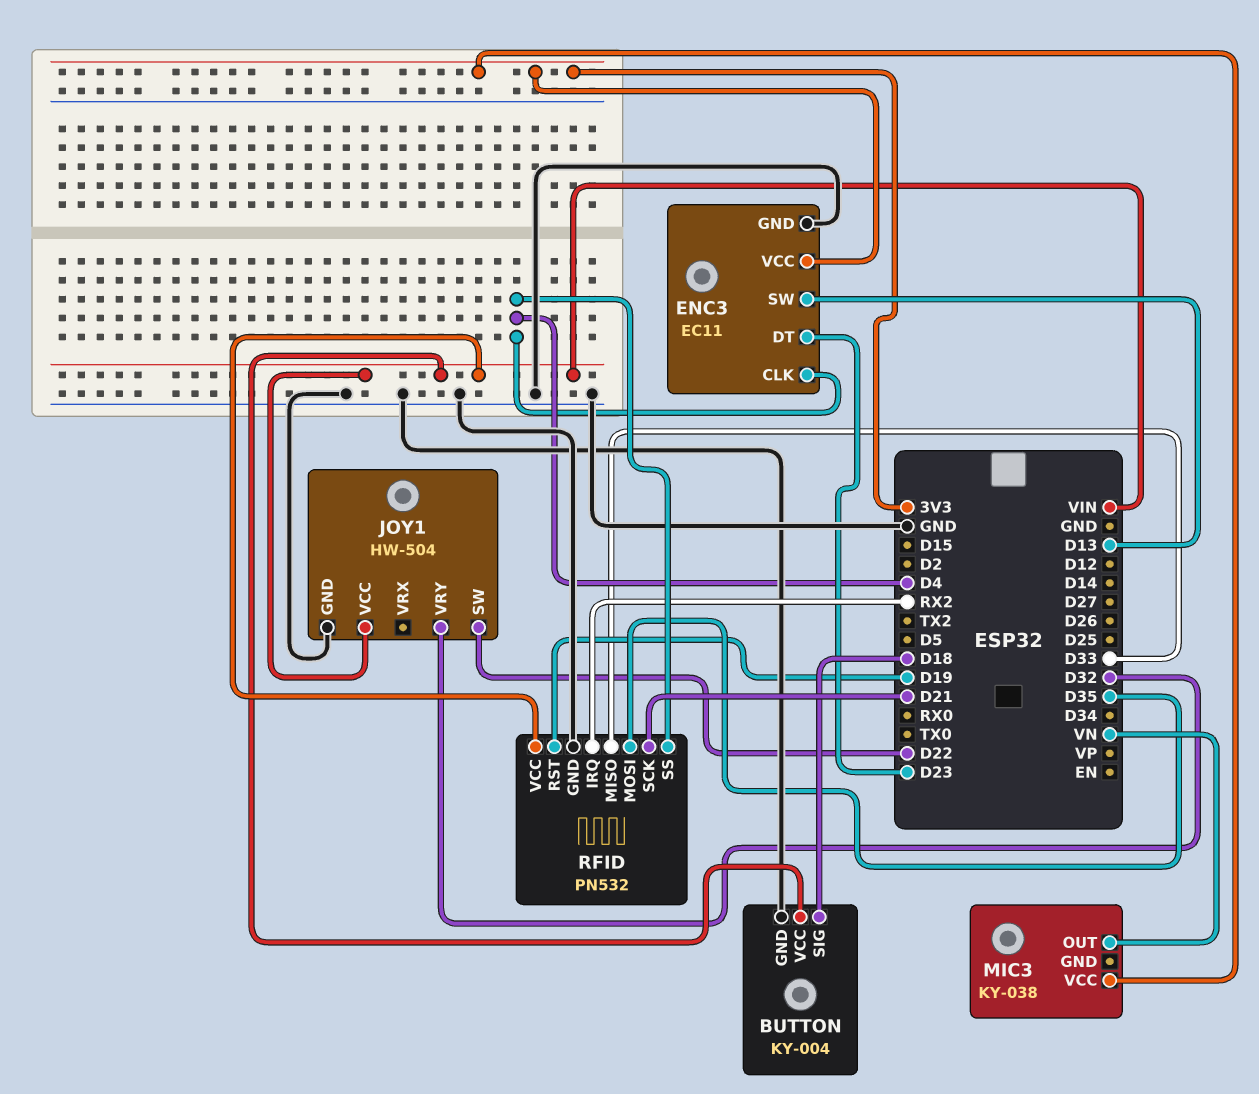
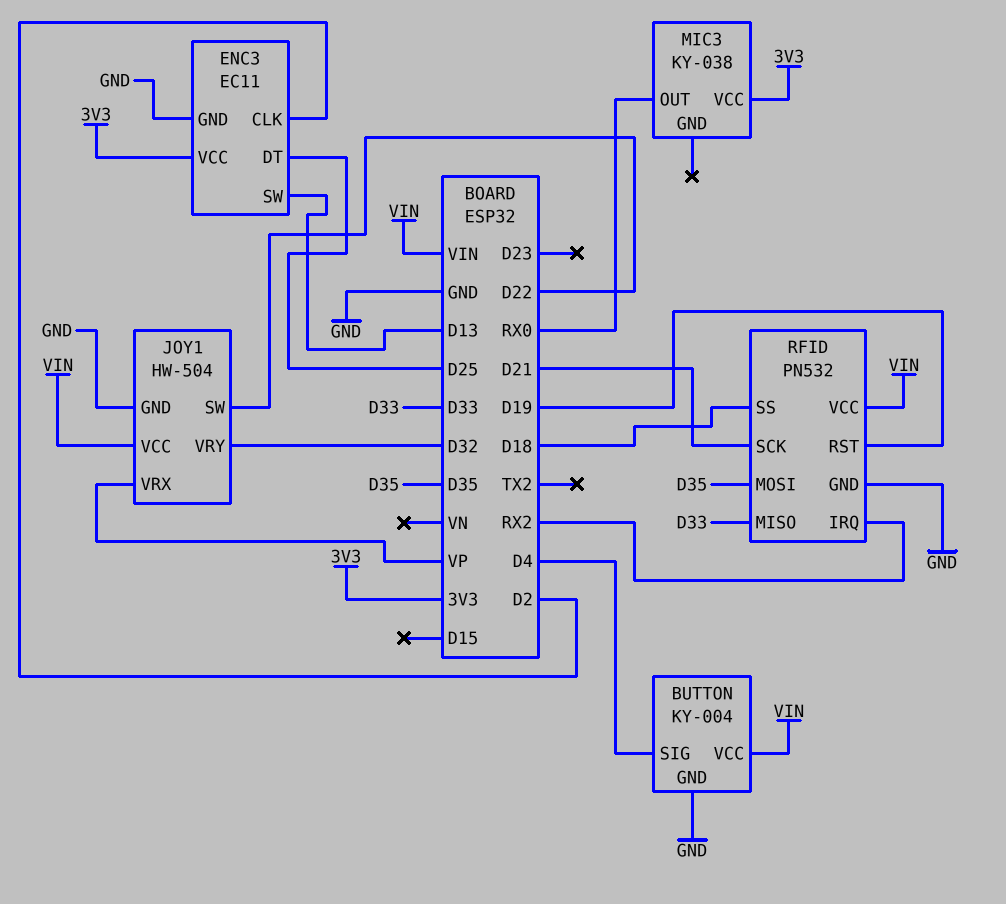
BUTTON pin SIG: D18 -> D4
ENC3 pin CLK: D4 -> D2
ENC3 pin DT: D23 -> D25
JOY1 pin VRX: none -> VP
MIC3 pin OUT: VN -> RX0
RFID pin SS: D4 -> D18

